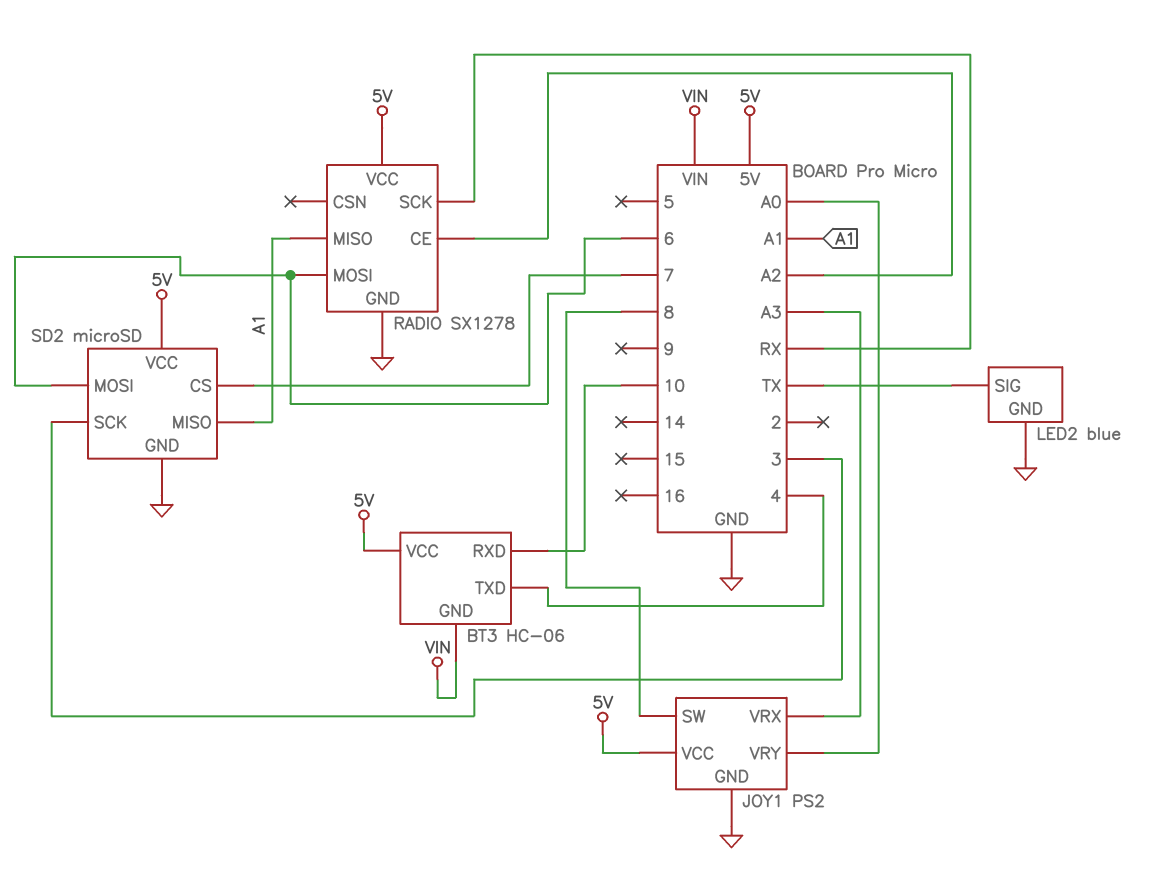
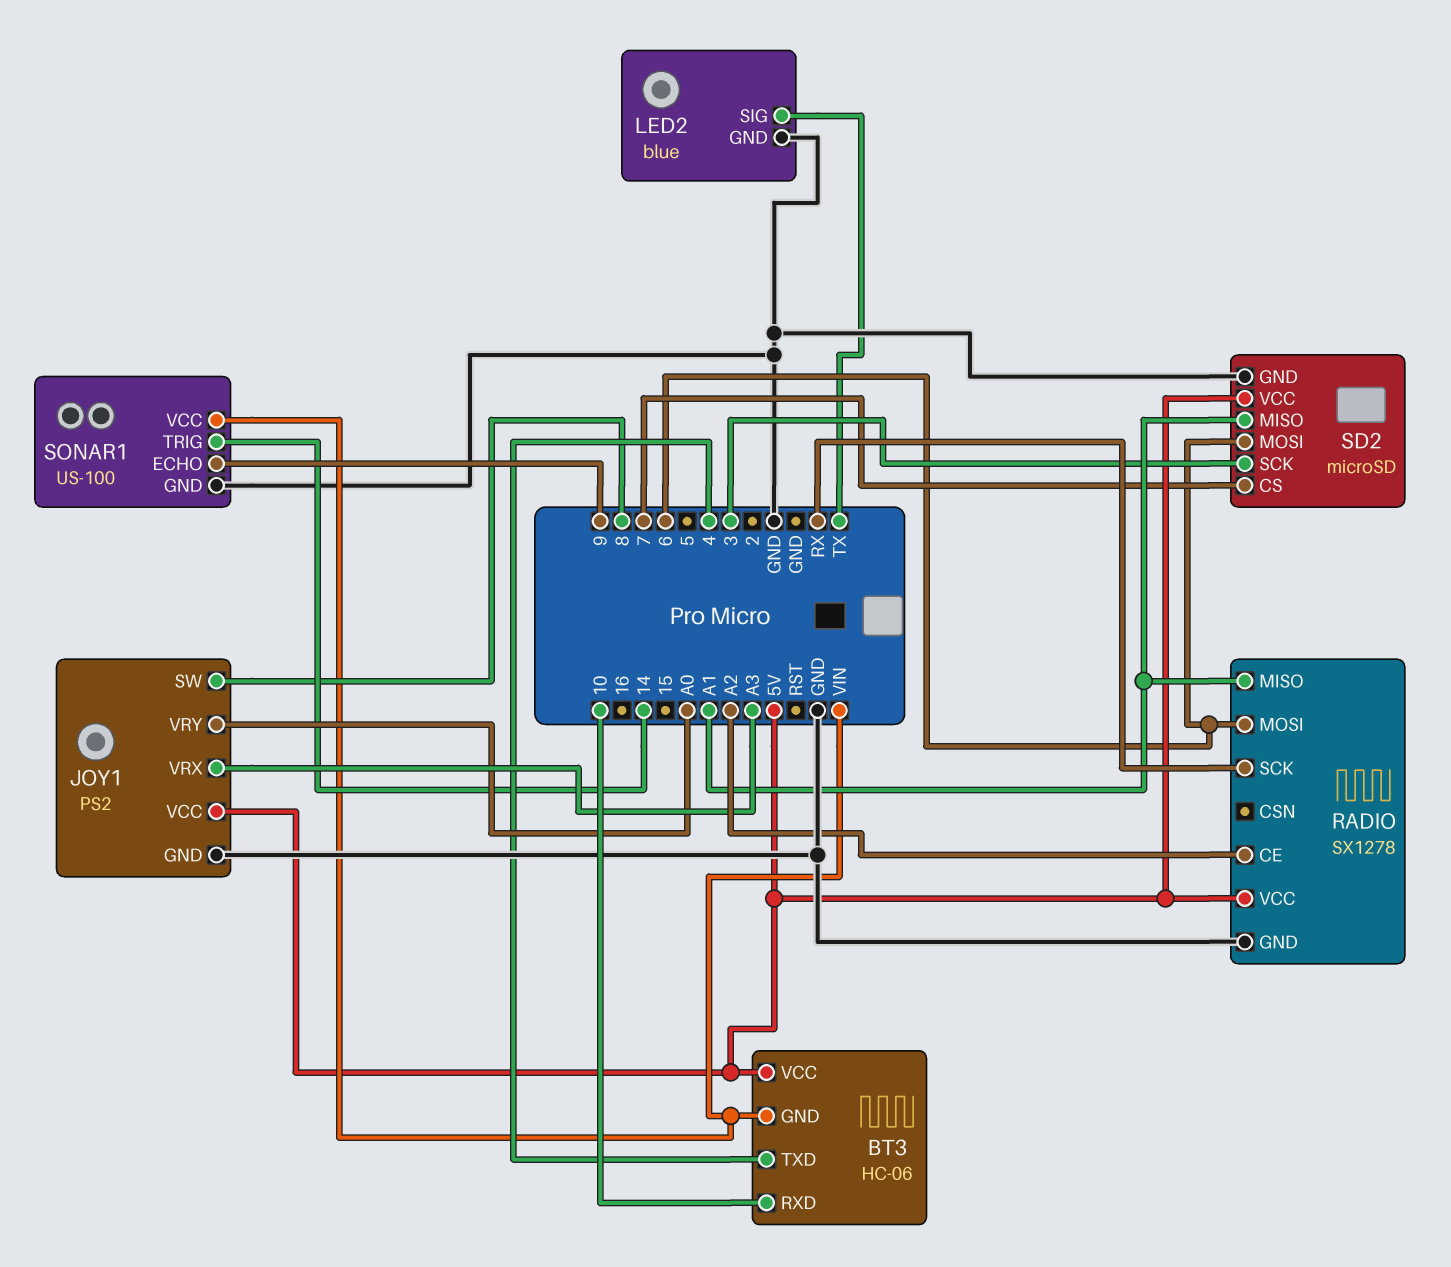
SONAR1: none -> US-100
SONAR1 pin ECHO: none -> 9
SONAR1 pin GND: none -> GND
SONAR1 pin TRIG: none -> 14
SONAR1 pin VCC: none -> VIN

